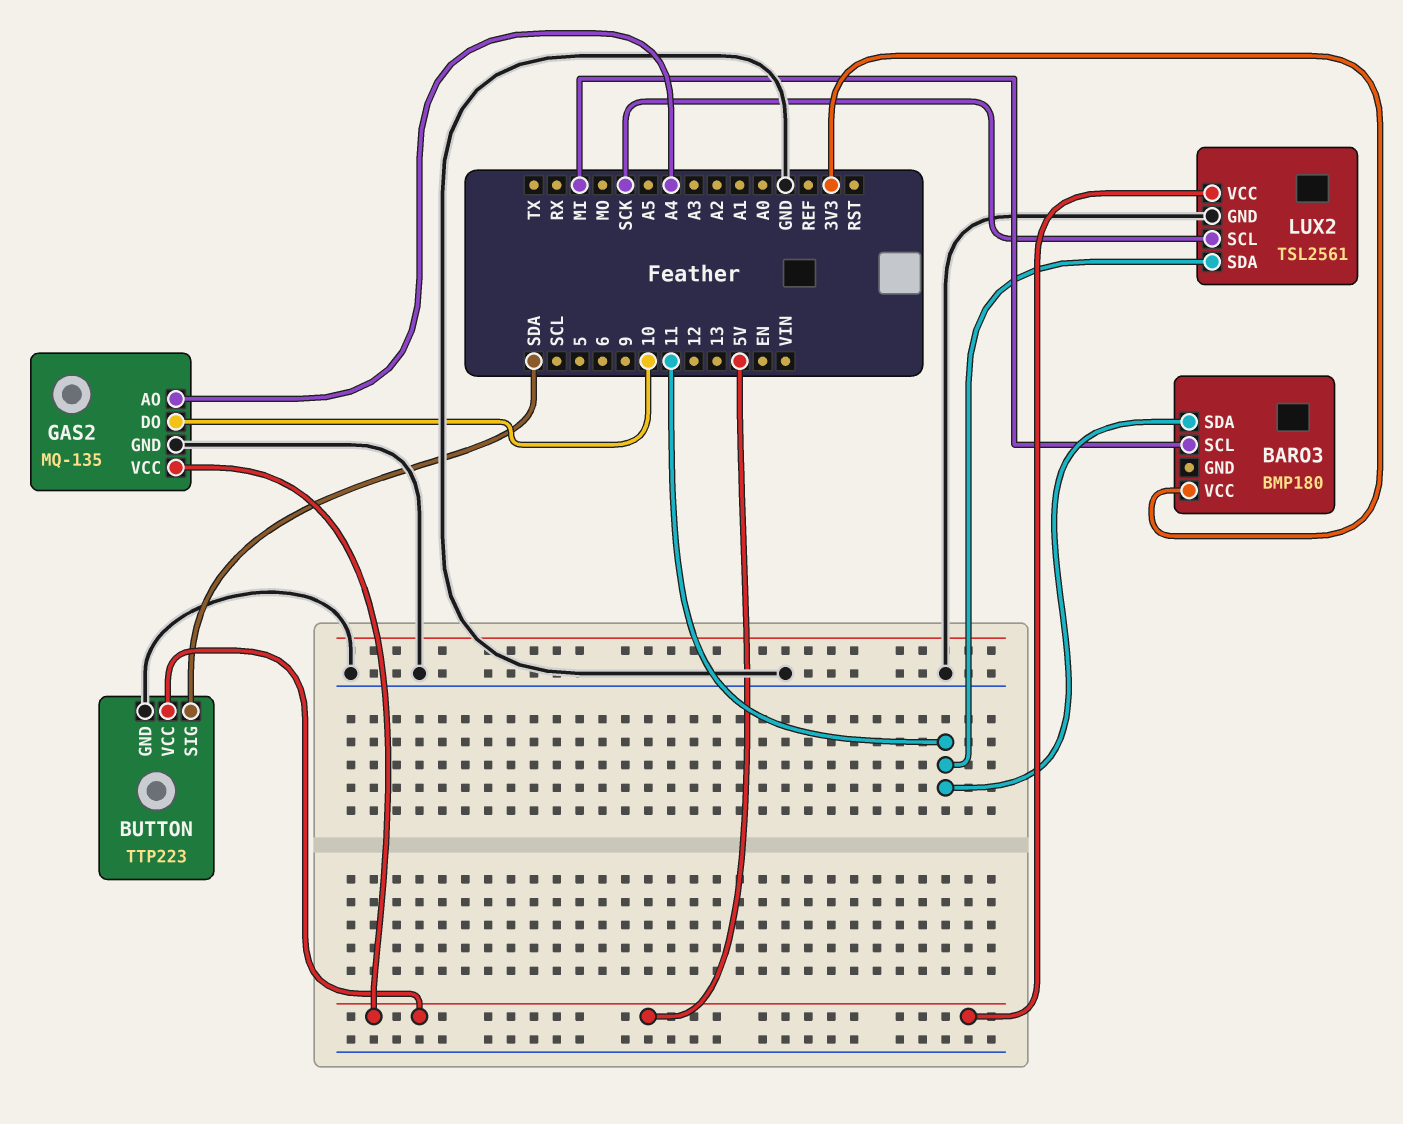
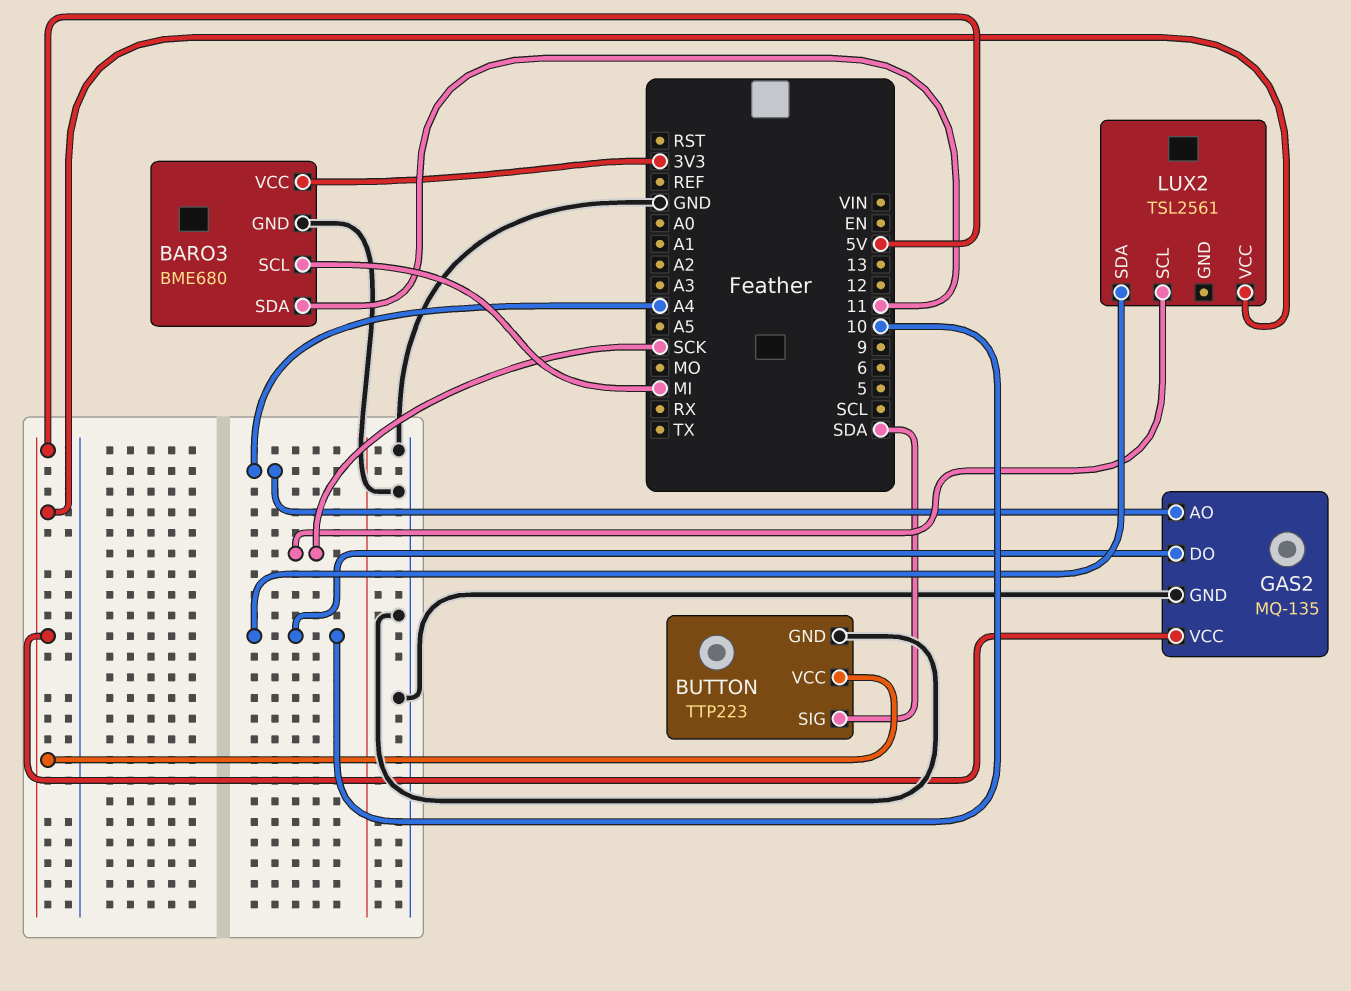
BARO3: BMP180 -> BME680
BARO3 pin GND: none -> GND
LUX2 pin GND: GND -> none
LUX2 pin SDA: 11 -> 10

